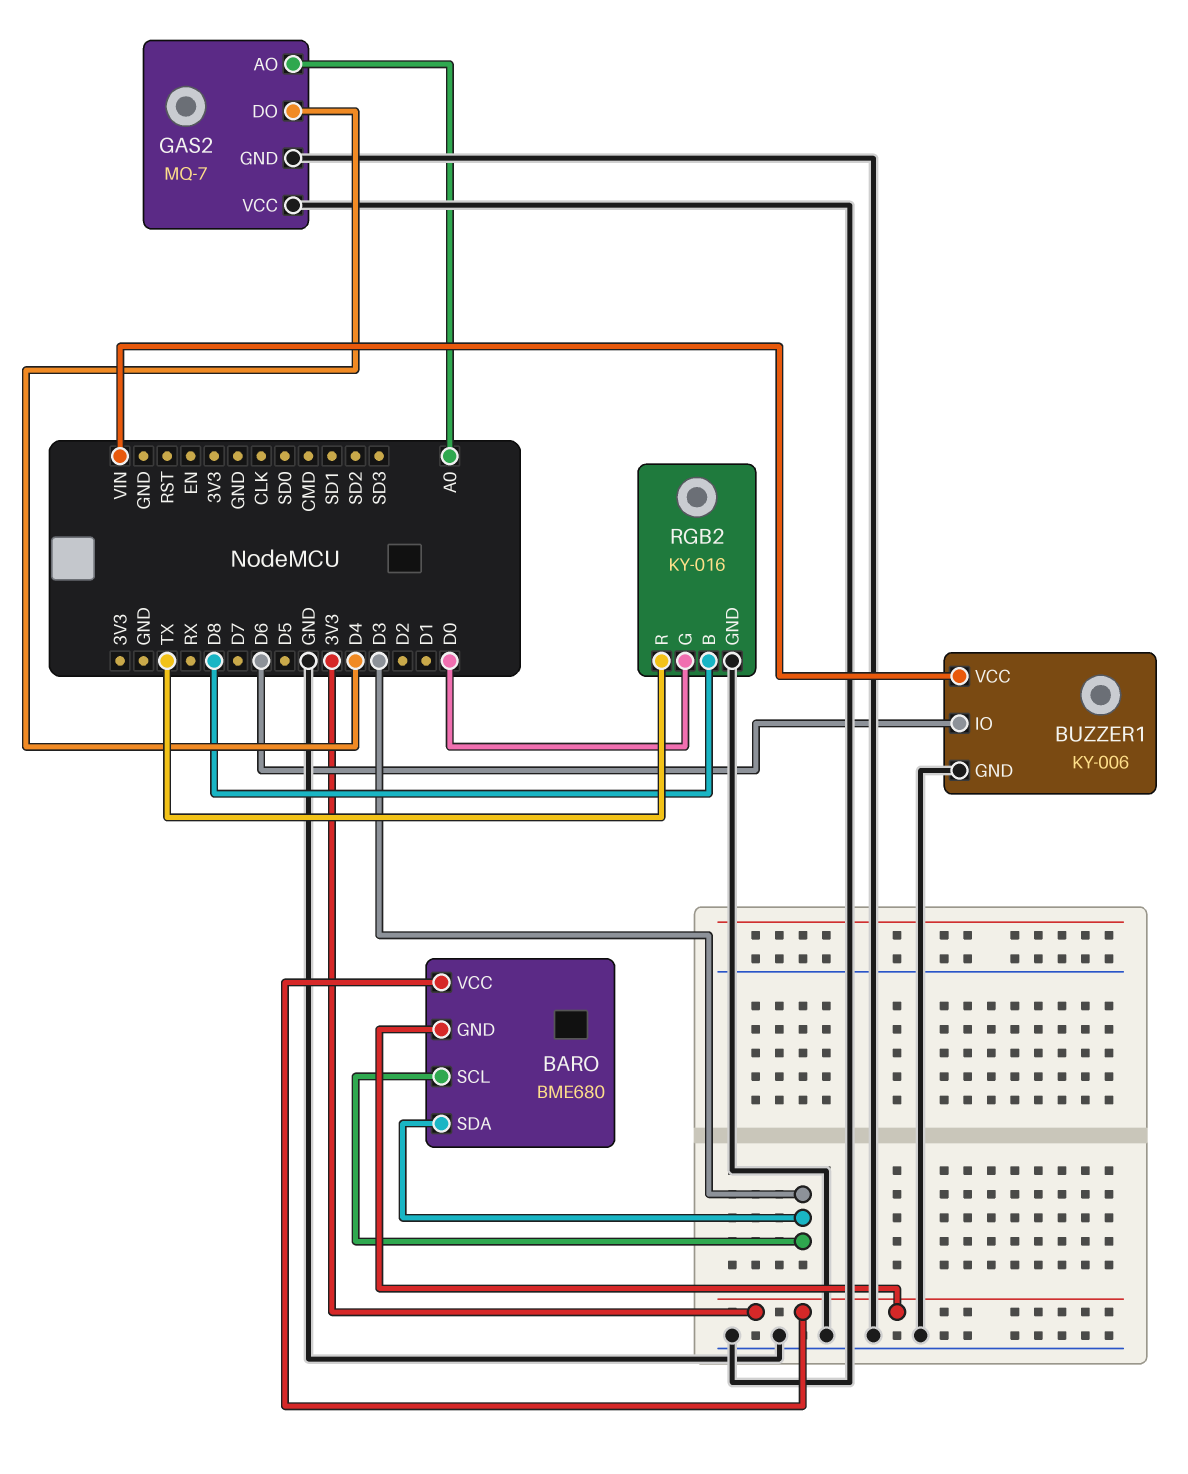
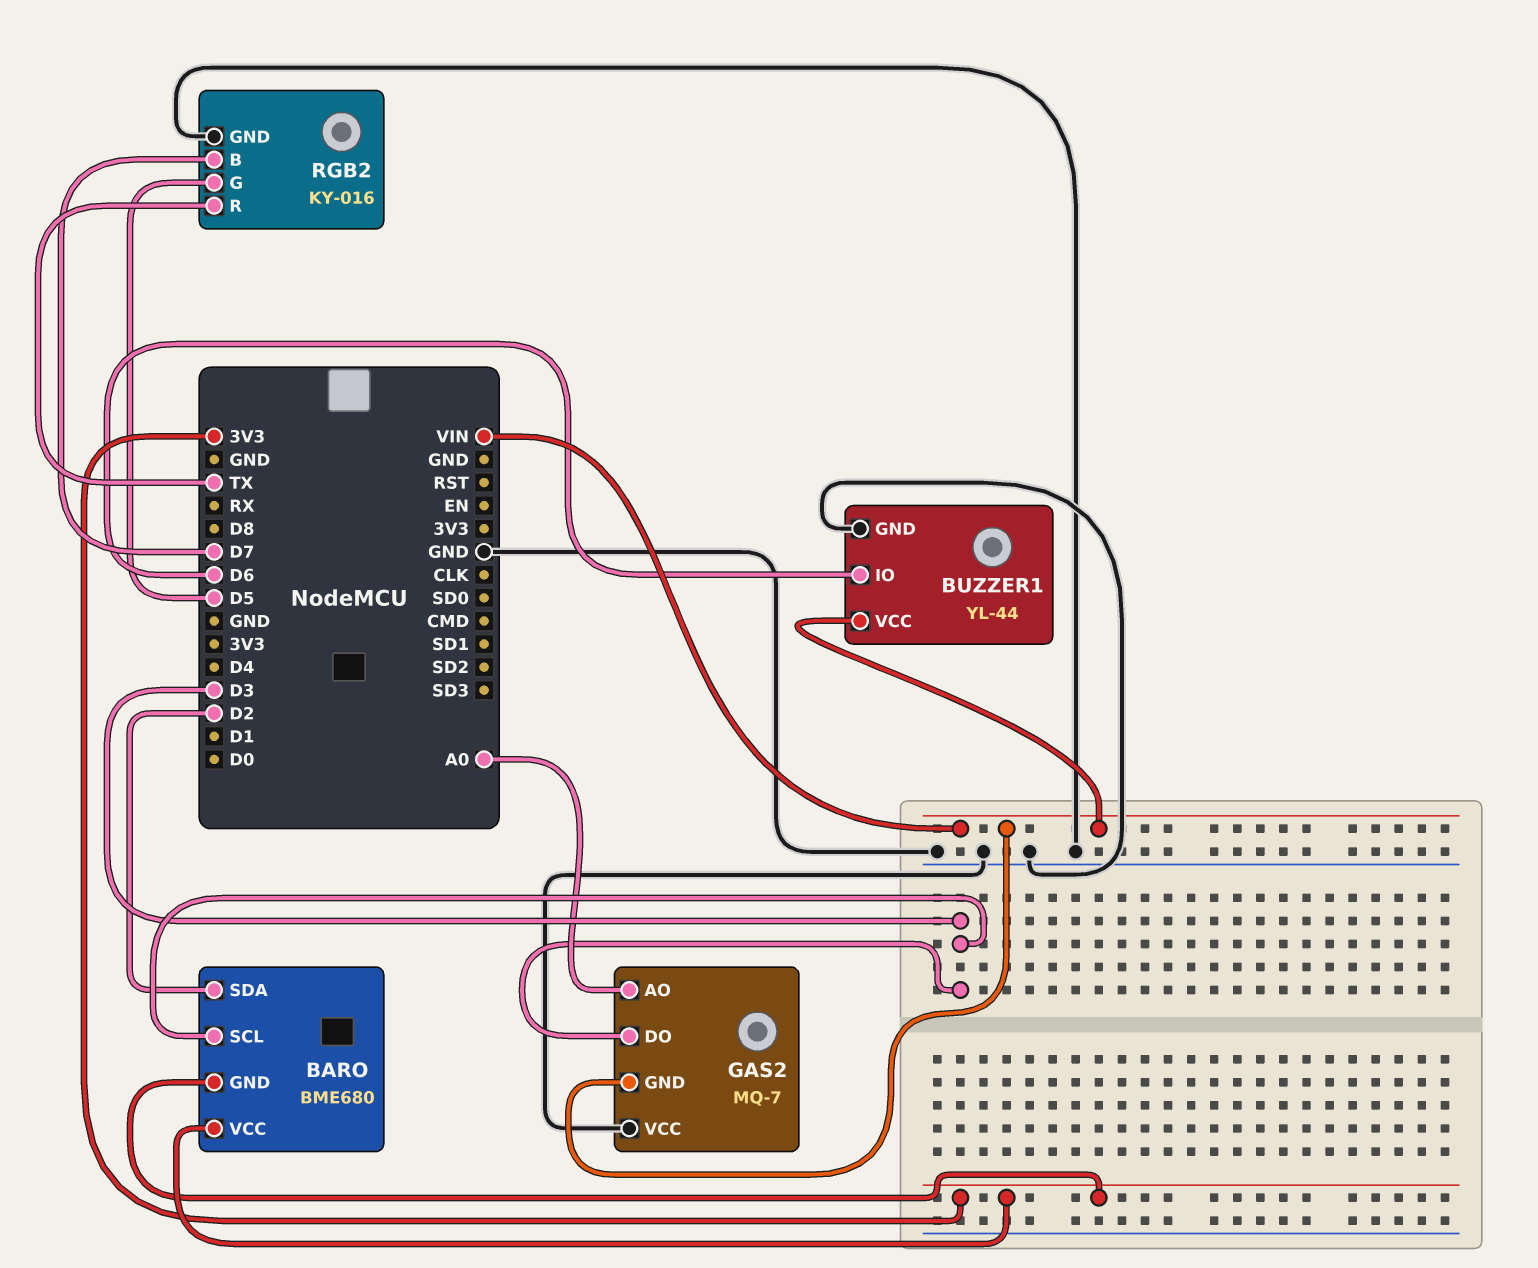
BARO pin SDA: D3 -> D2
BUZZER1: KY-006 -> YL-44
GAS2 pin DO: D4 -> D3
GAS2 pin GND: GND -> VIN
RGB2 pin B: D8 -> D7
RGB2 pin G: D0 -> D5

